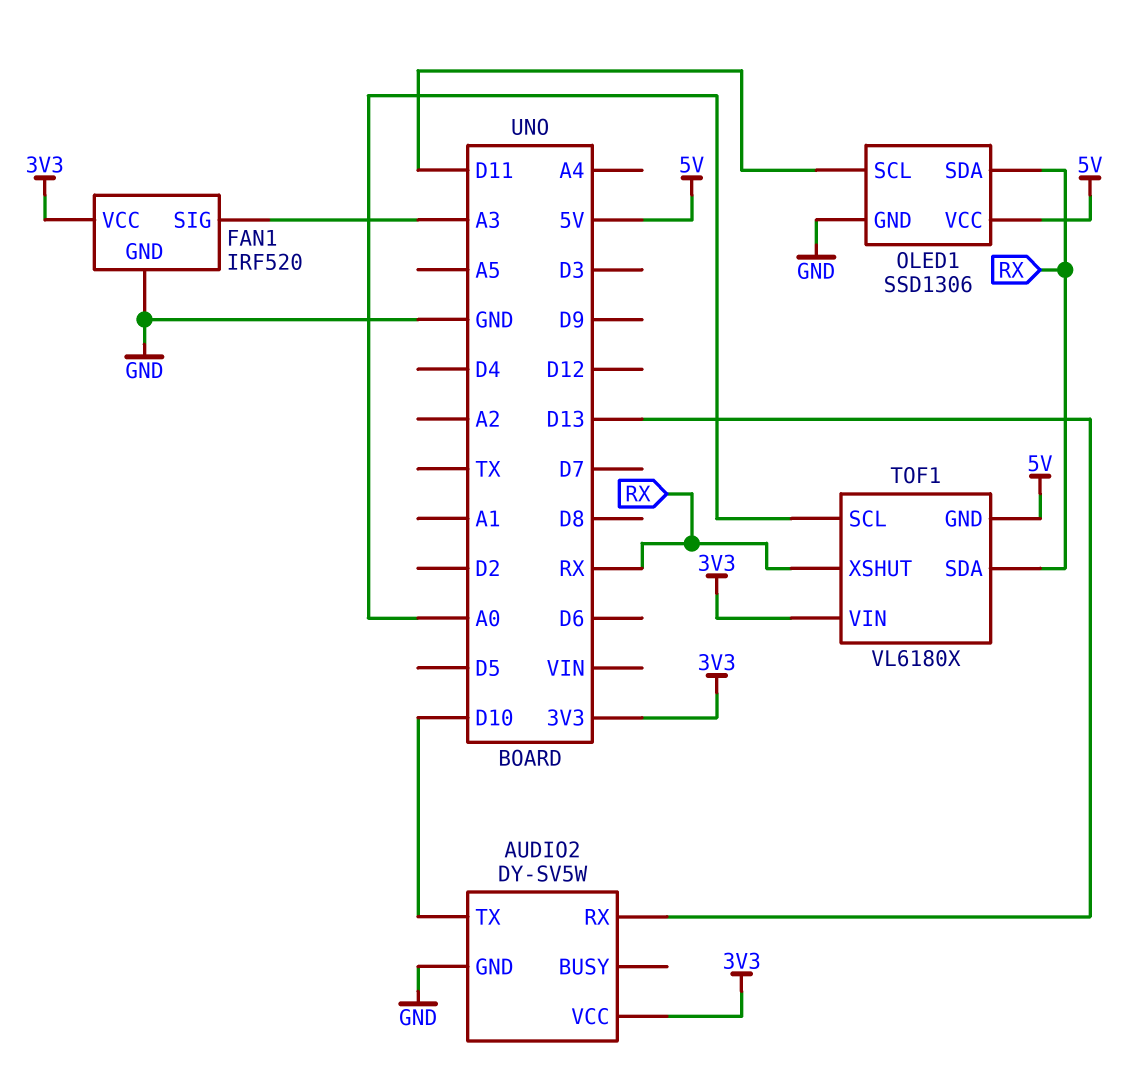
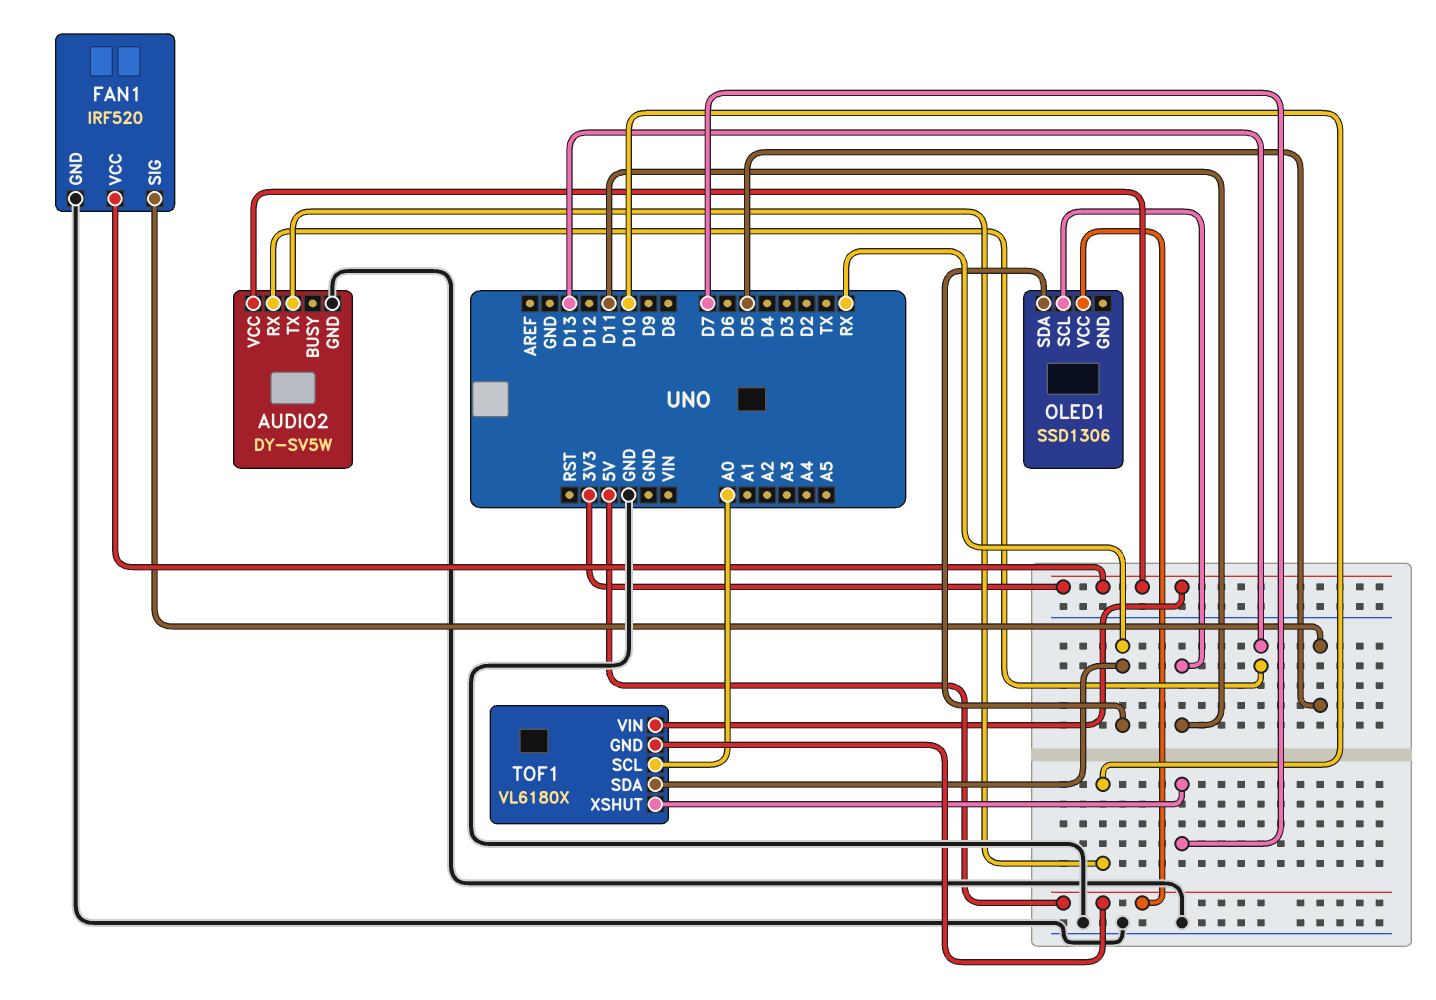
FAN1 pin SIG: A3 -> D5
OLED1 pin GND: GND -> none
TOF1 pin XSHUT: RX -> D7

